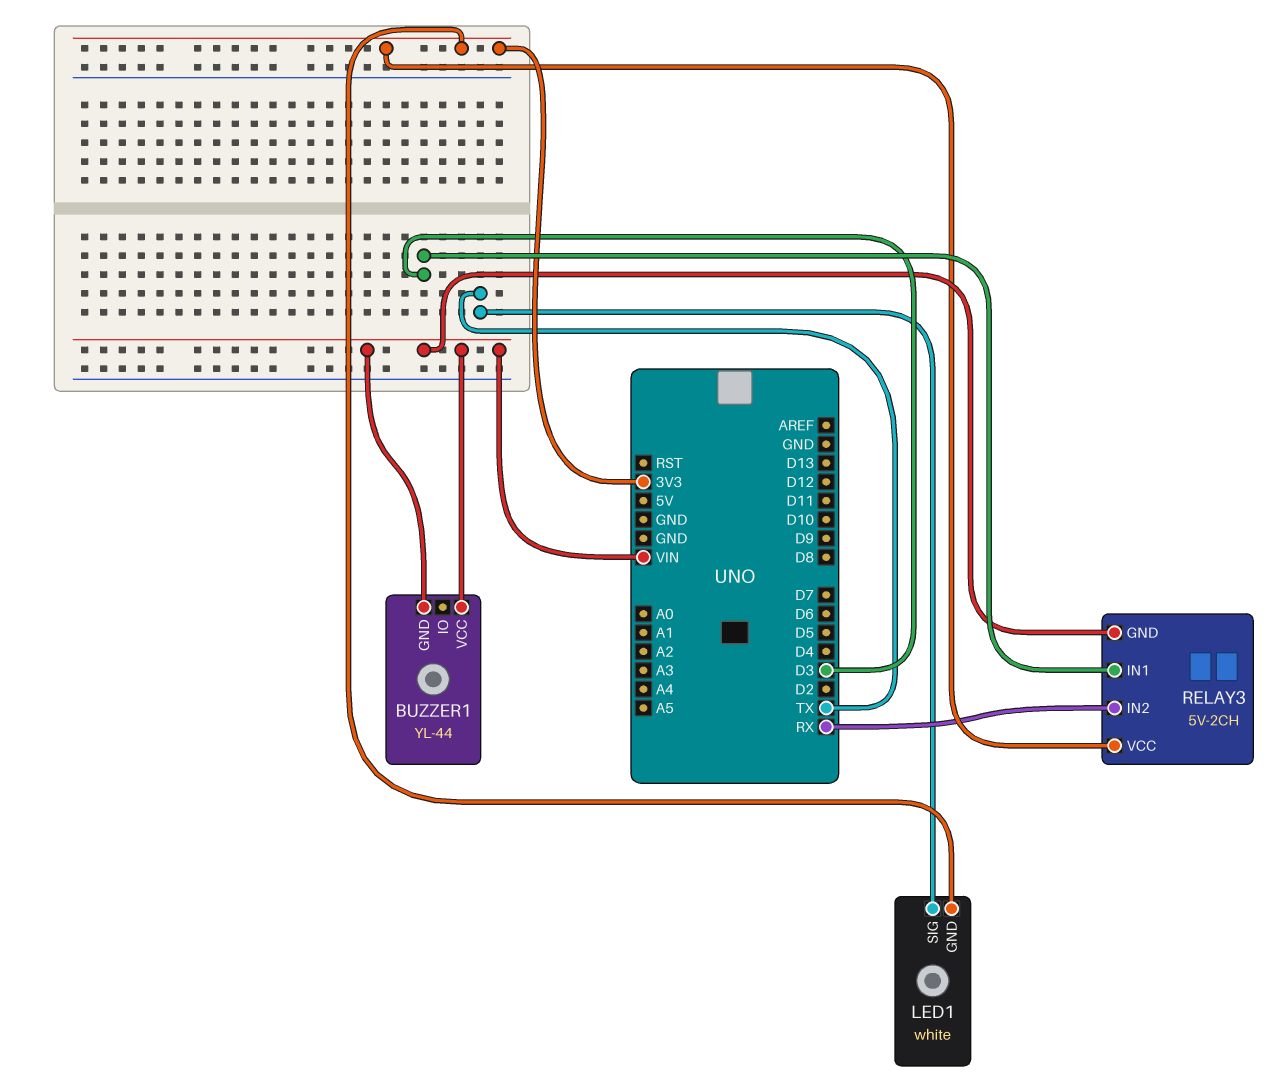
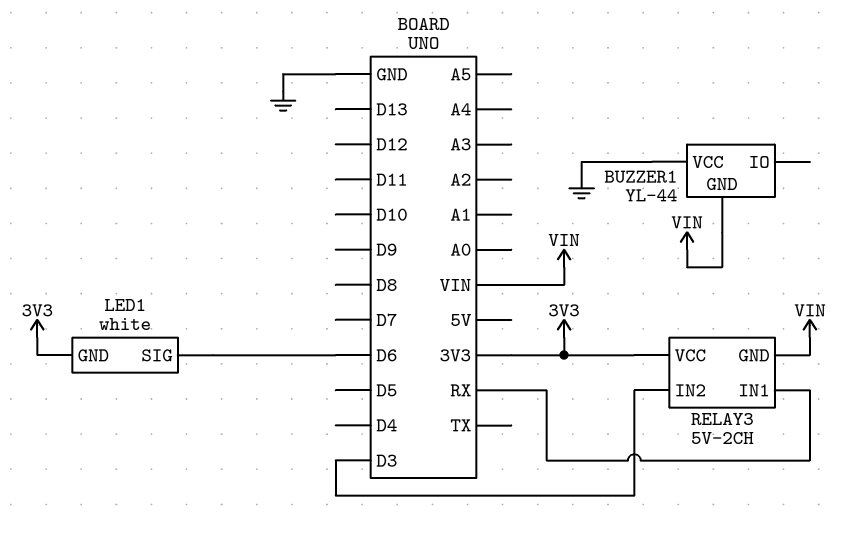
BUZZER1 pin VCC: VIN -> GND
LED1 pin SIG: TX -> D6
RELAY3 pin IN1: D3 -> RX
RELAY3 pin IN2: RX -> D3

